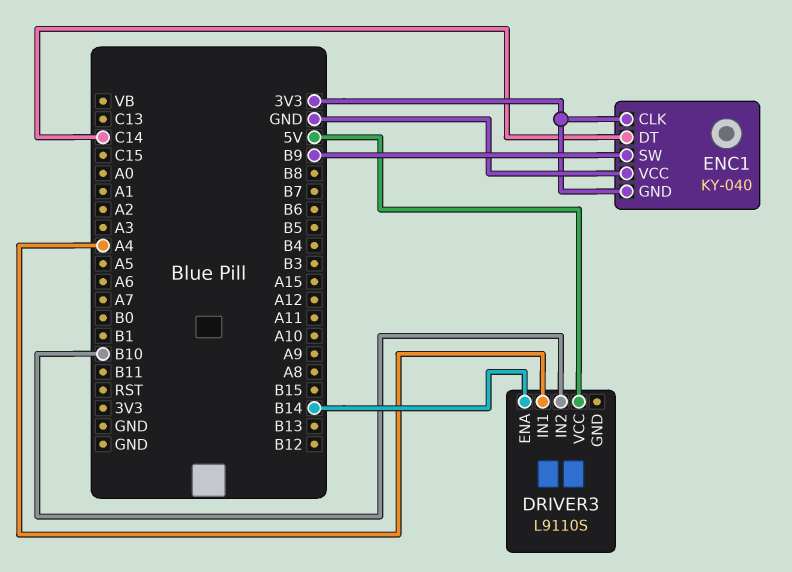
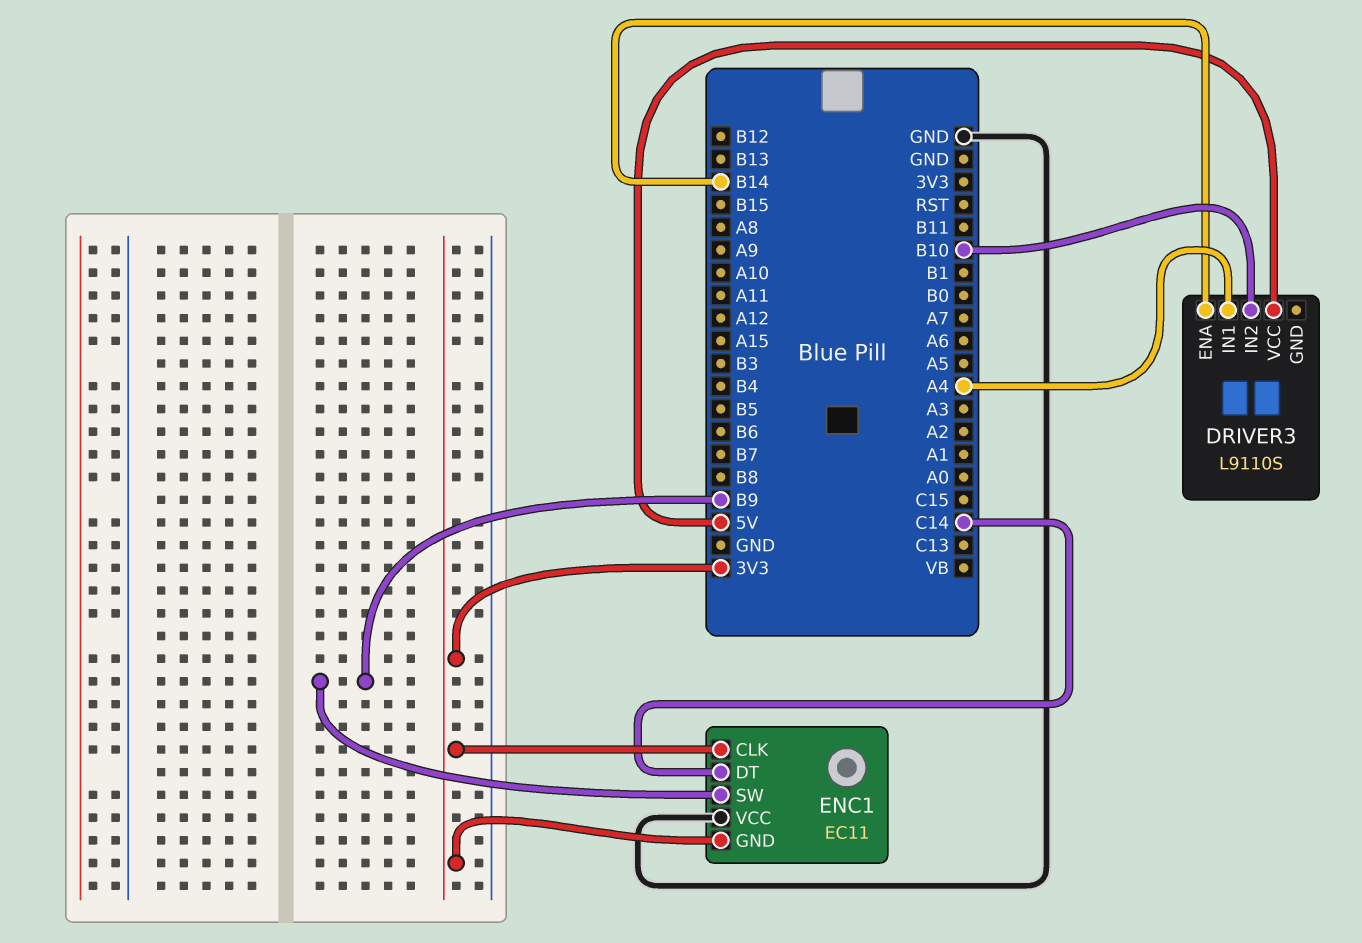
ENC1: KY-040 -> EC11

